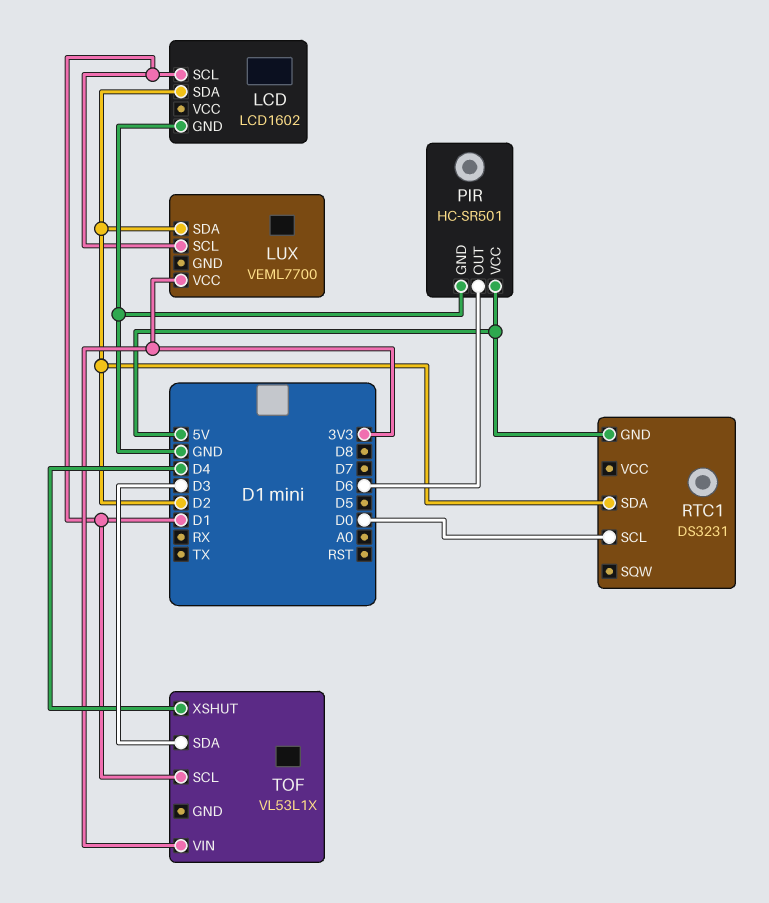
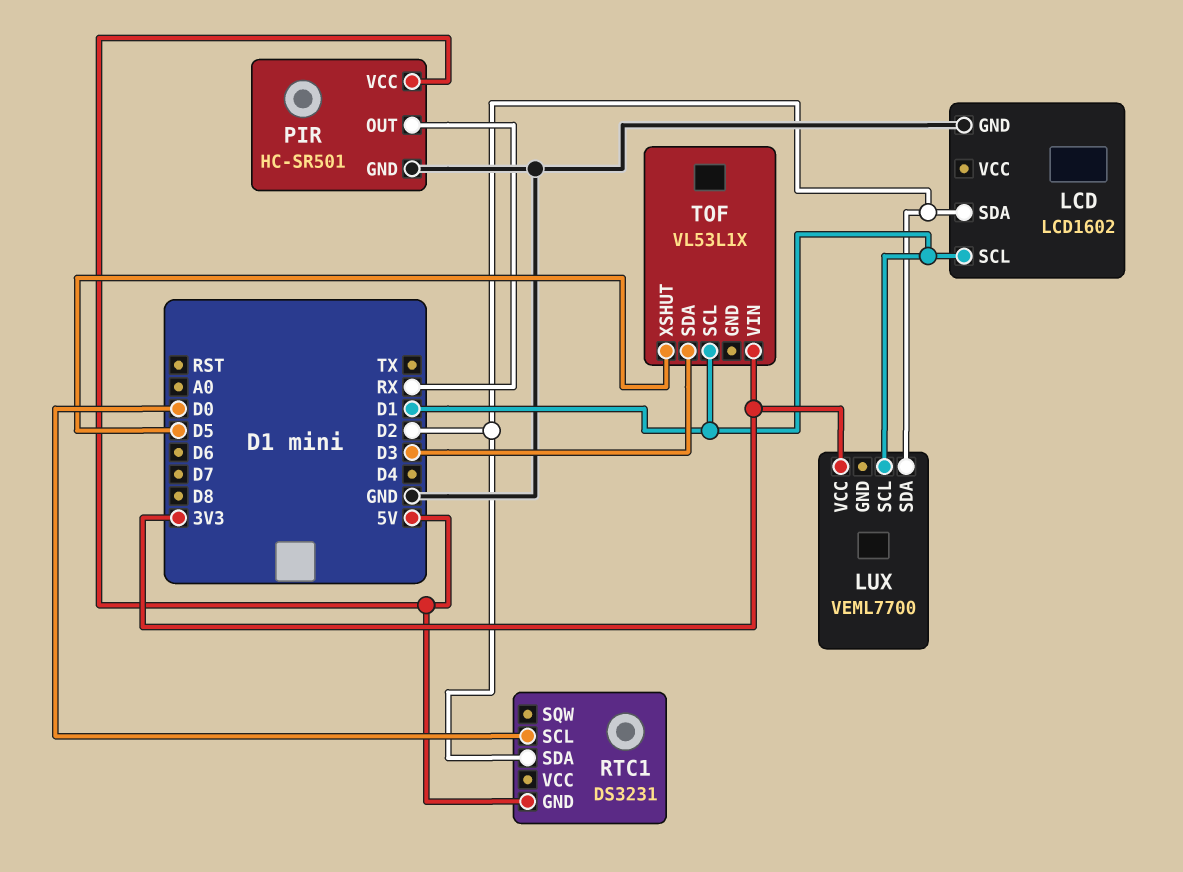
PIR pin OUT: D6 -> RX
TOF pin XSHUT: D4 -> D5

